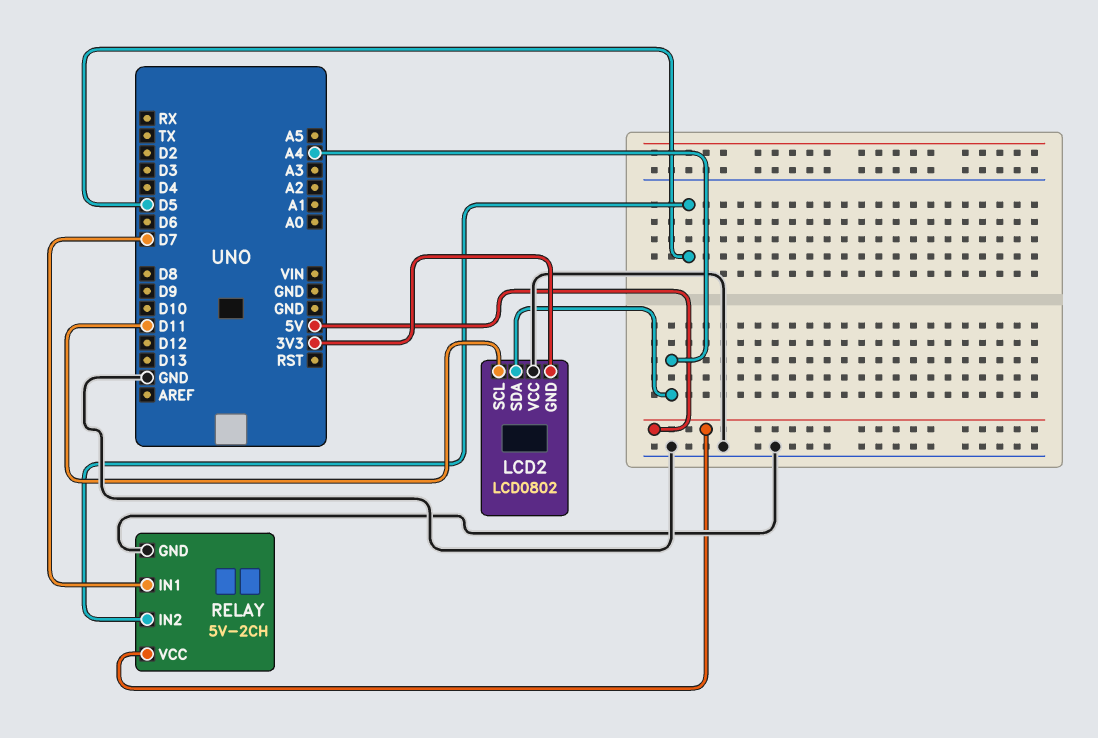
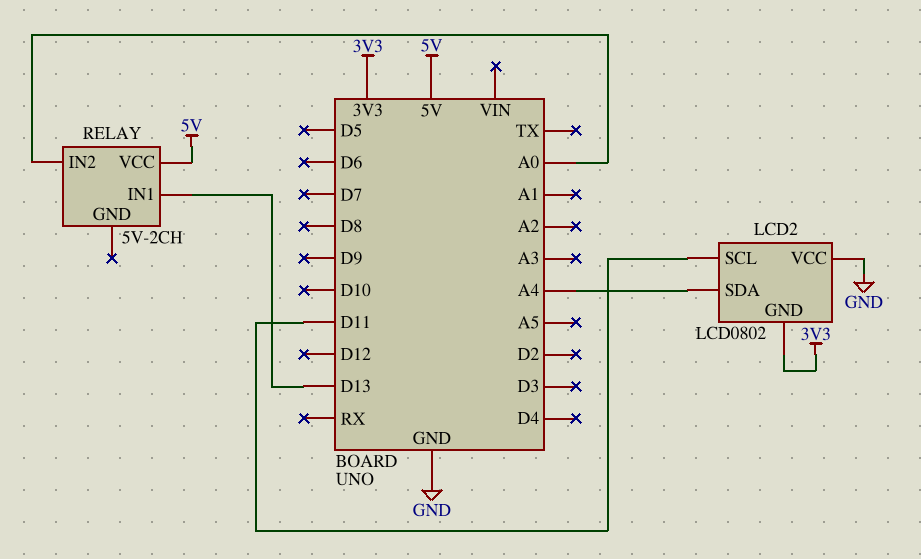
RELAY pin GND: GND -> none
RELAY pin IN1: D7 -> D13
RELAY pin IN2: D5 -> A0

